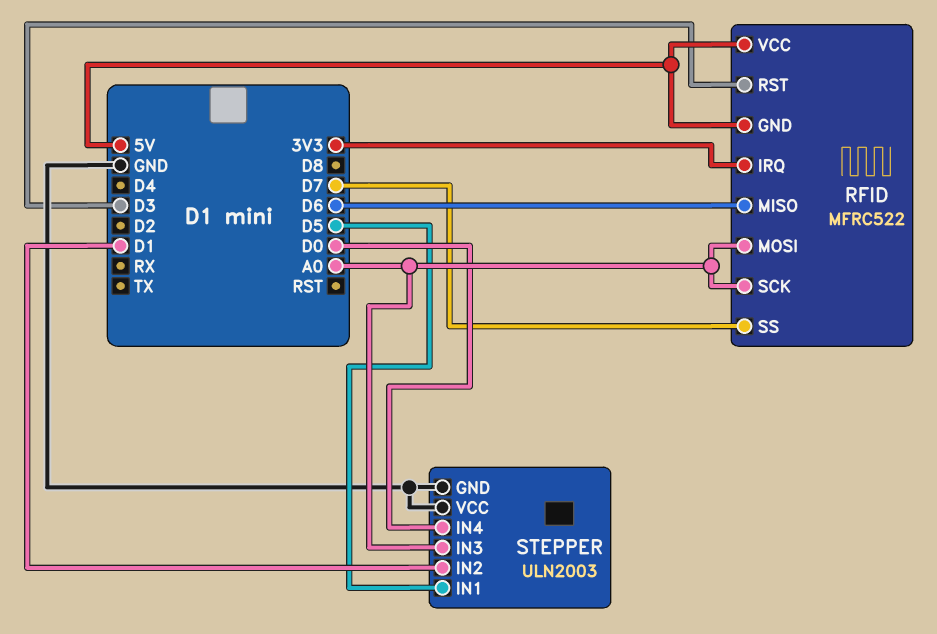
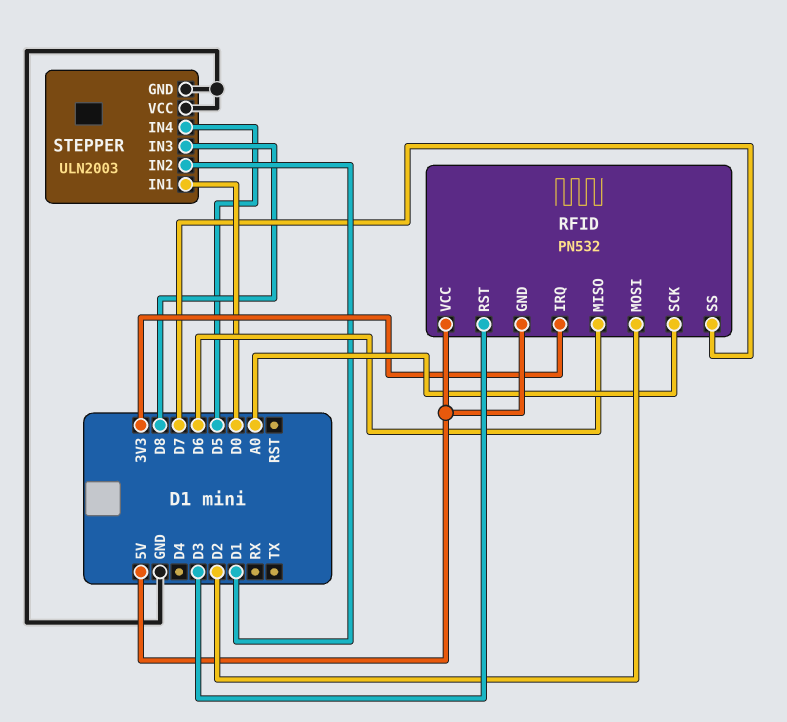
RFID: MFRC522 -> PN532
RFID pin MOSI: A0 -> D2
STEPPER pin IN1: D5 -> D0
STEPPER pin IN3: A0 -> D8
STEPPER pin IN4: D0 -> D5

